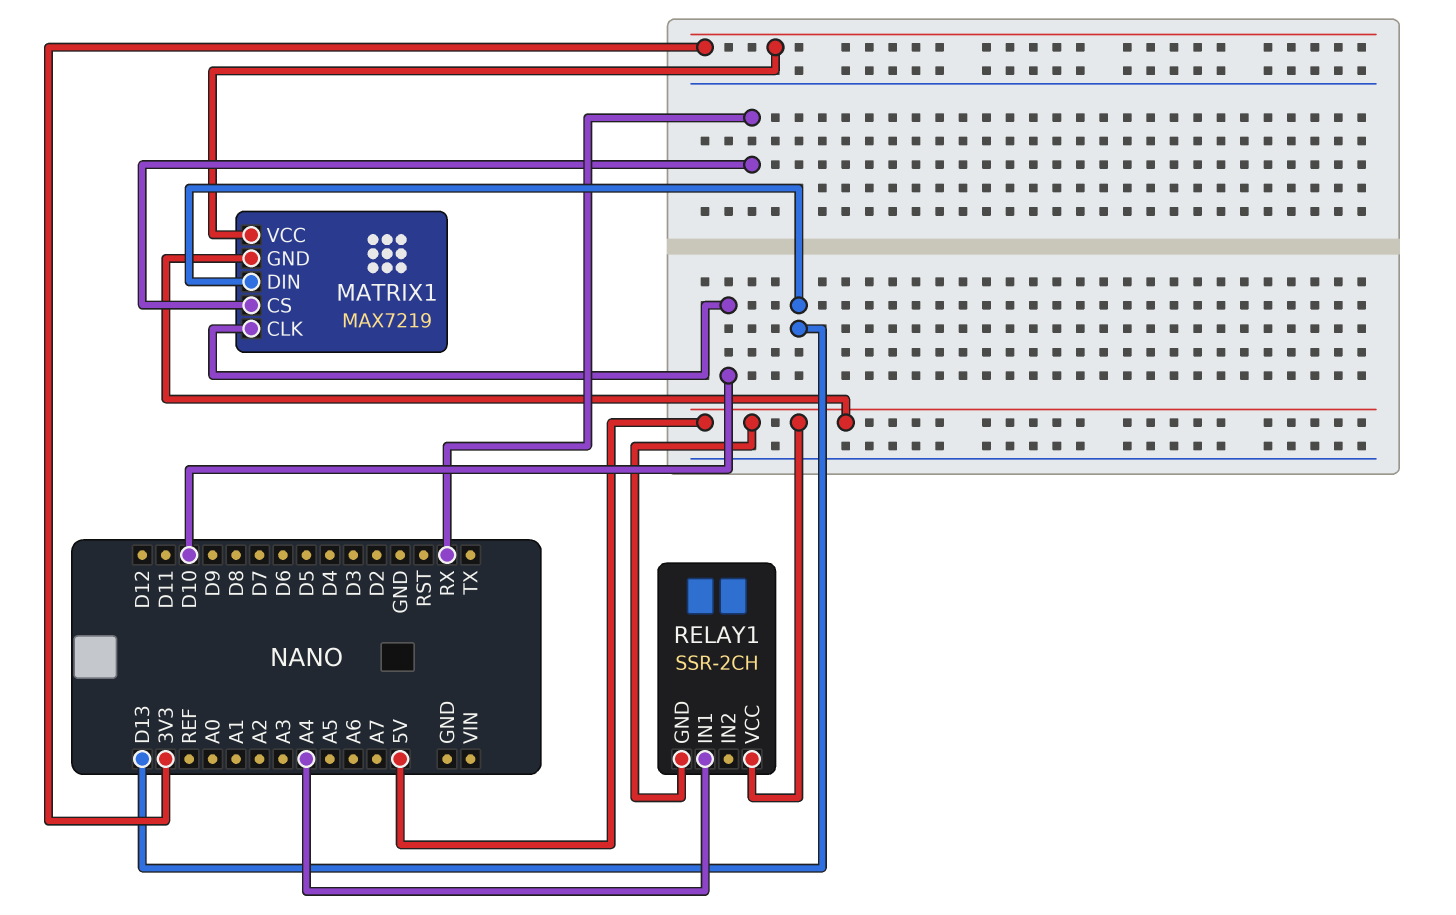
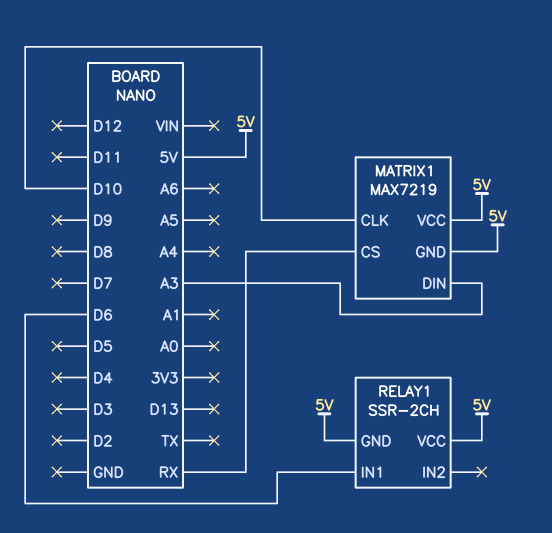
MATRIX1 pin DIN: D13 -> A3
MATRIX1 pin VCC: 3V3 -> 5V
RELAY1 pin IN1: A4 -> D6

